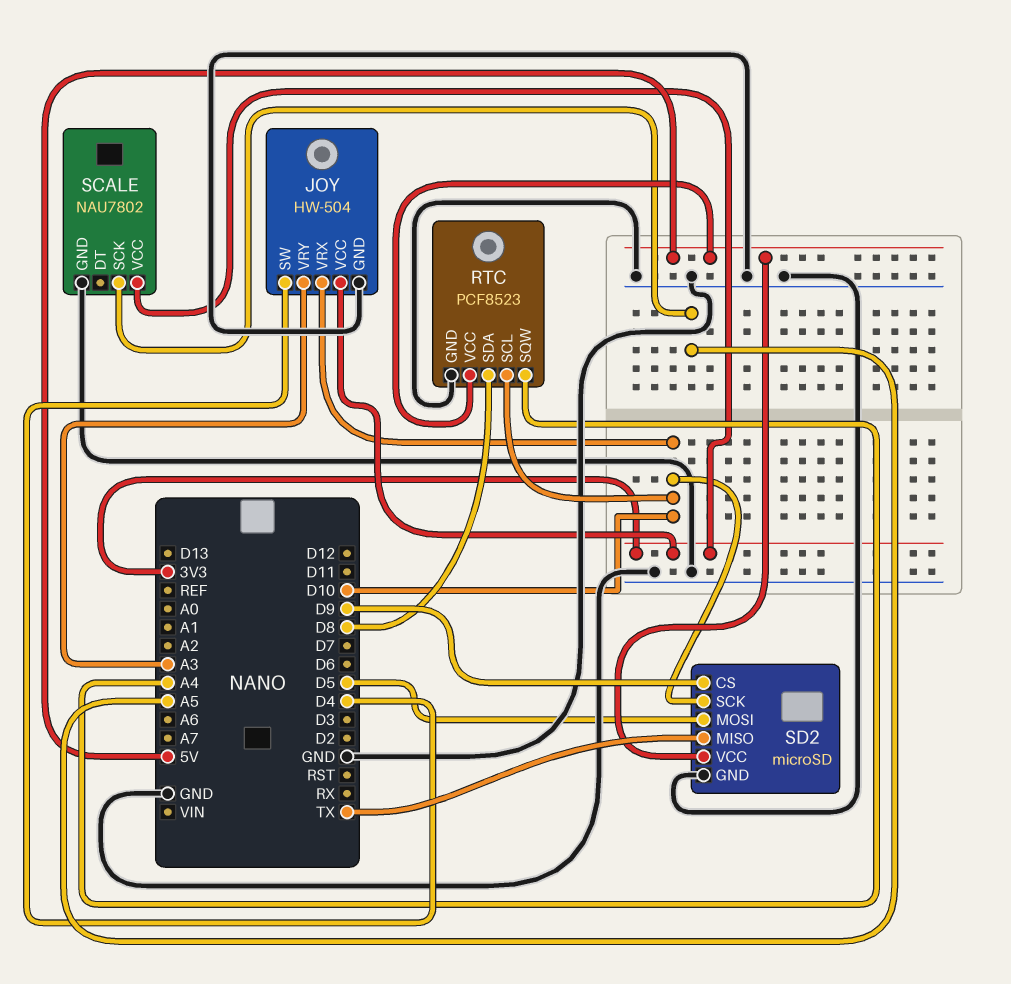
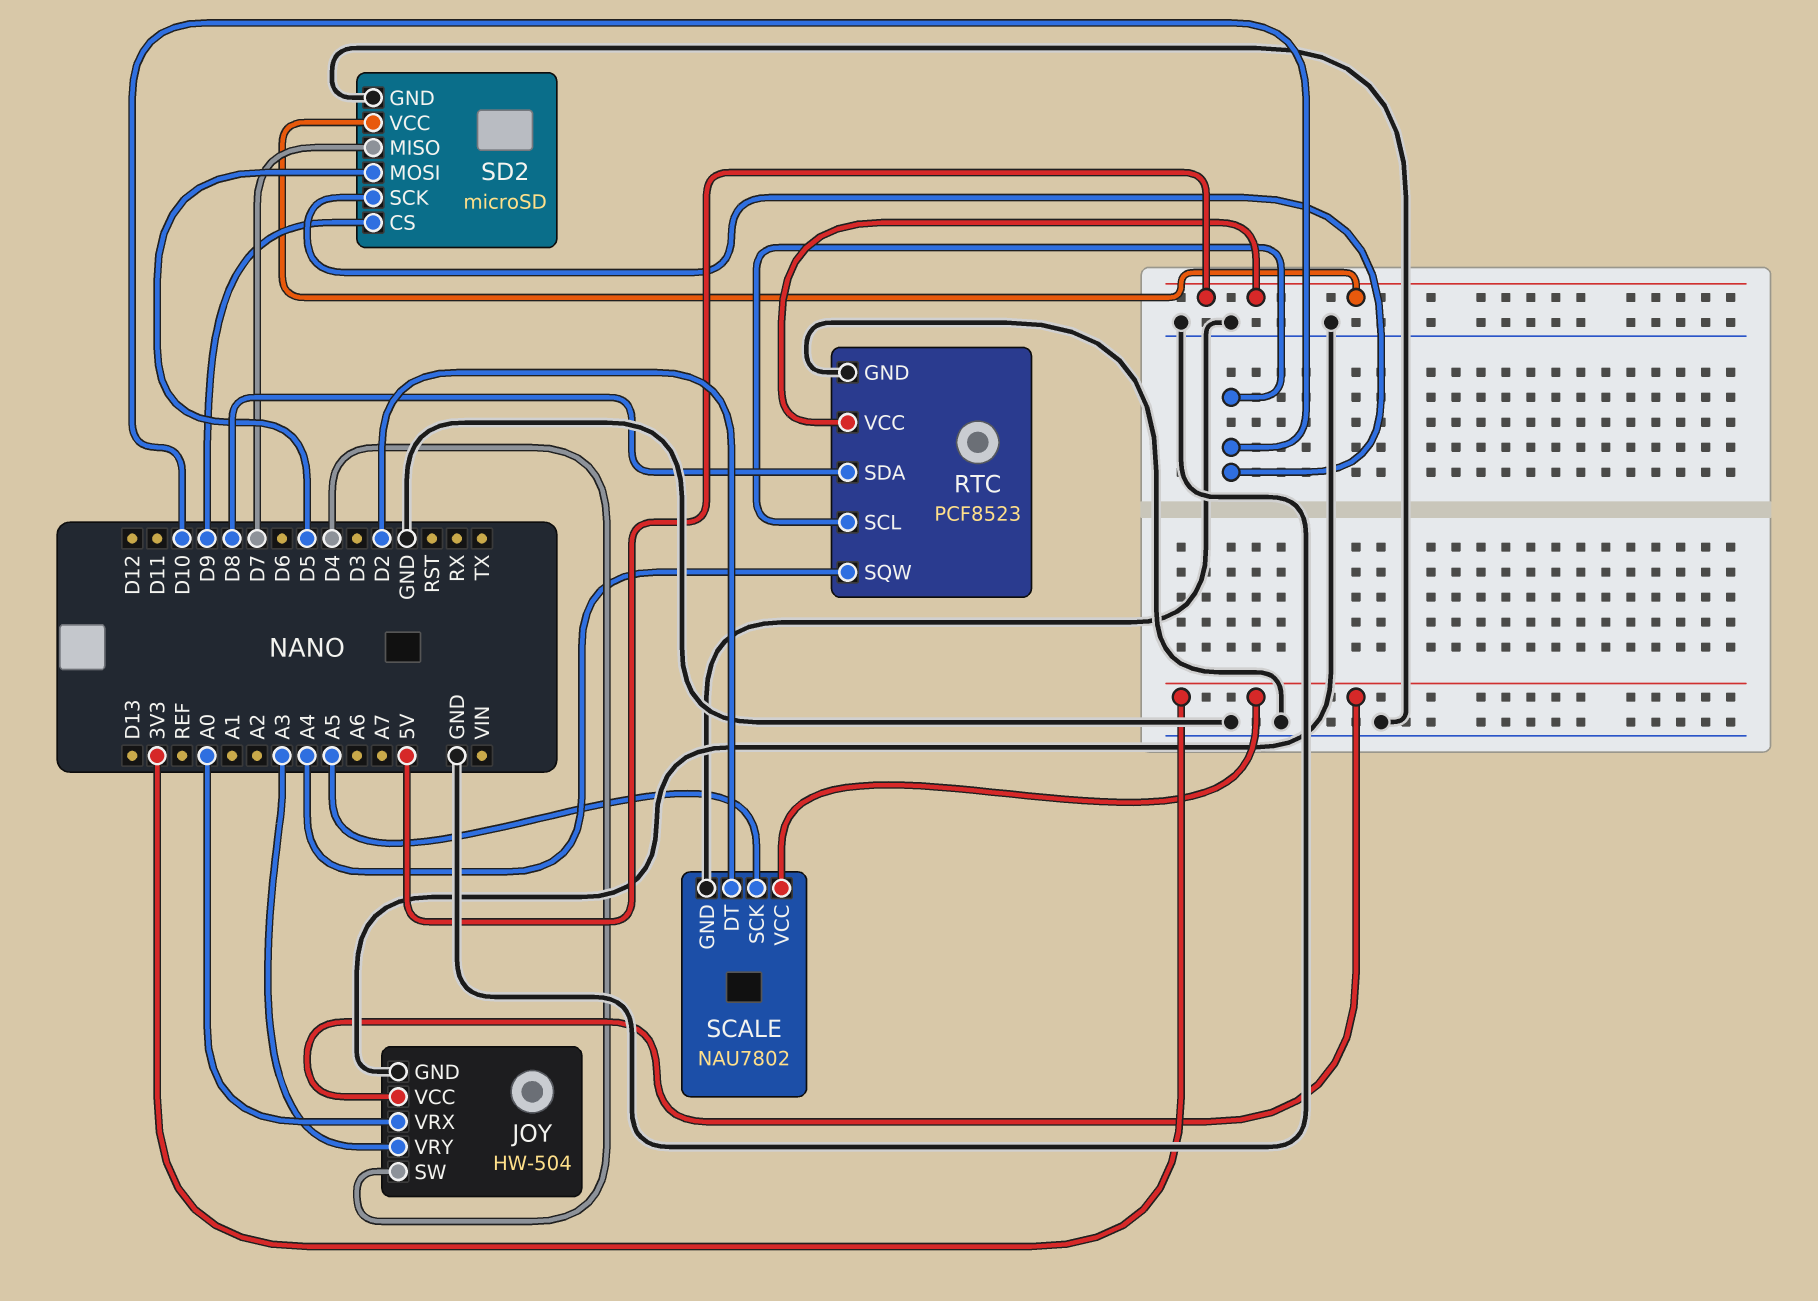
JOY pin VRX: D10 -> A0
SCALE pin DT: none -> D2
SD2 pin MISO: TX -> D7

